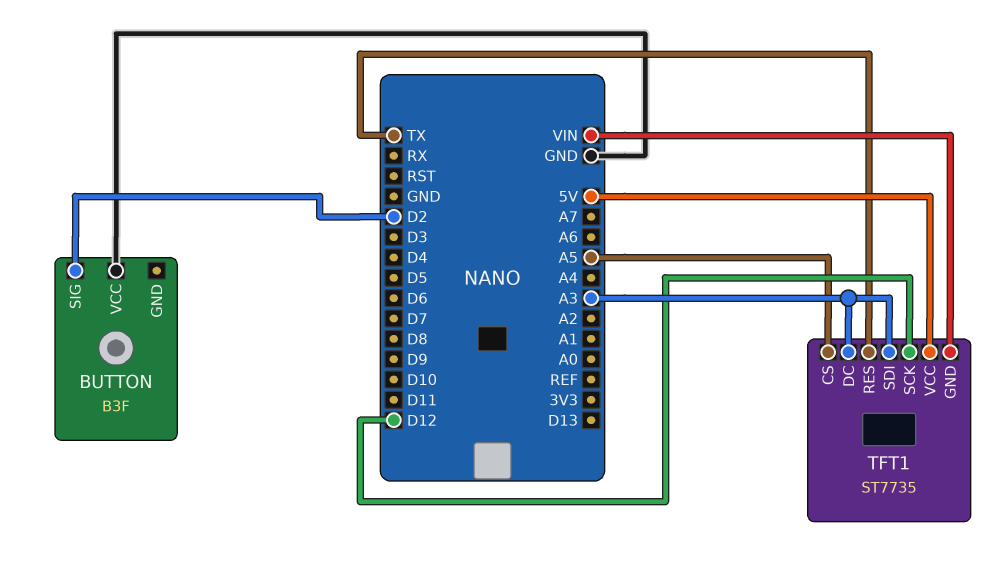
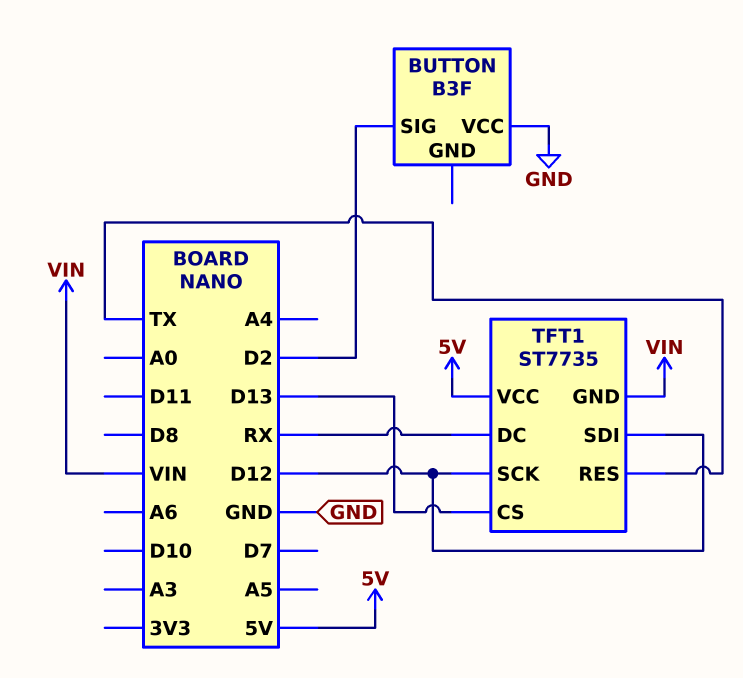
TFT1 pin CS: A5 -> D13
TFT1 pin DC: A3 -> RX
TFT1 pin SDI: A3 -> D12

